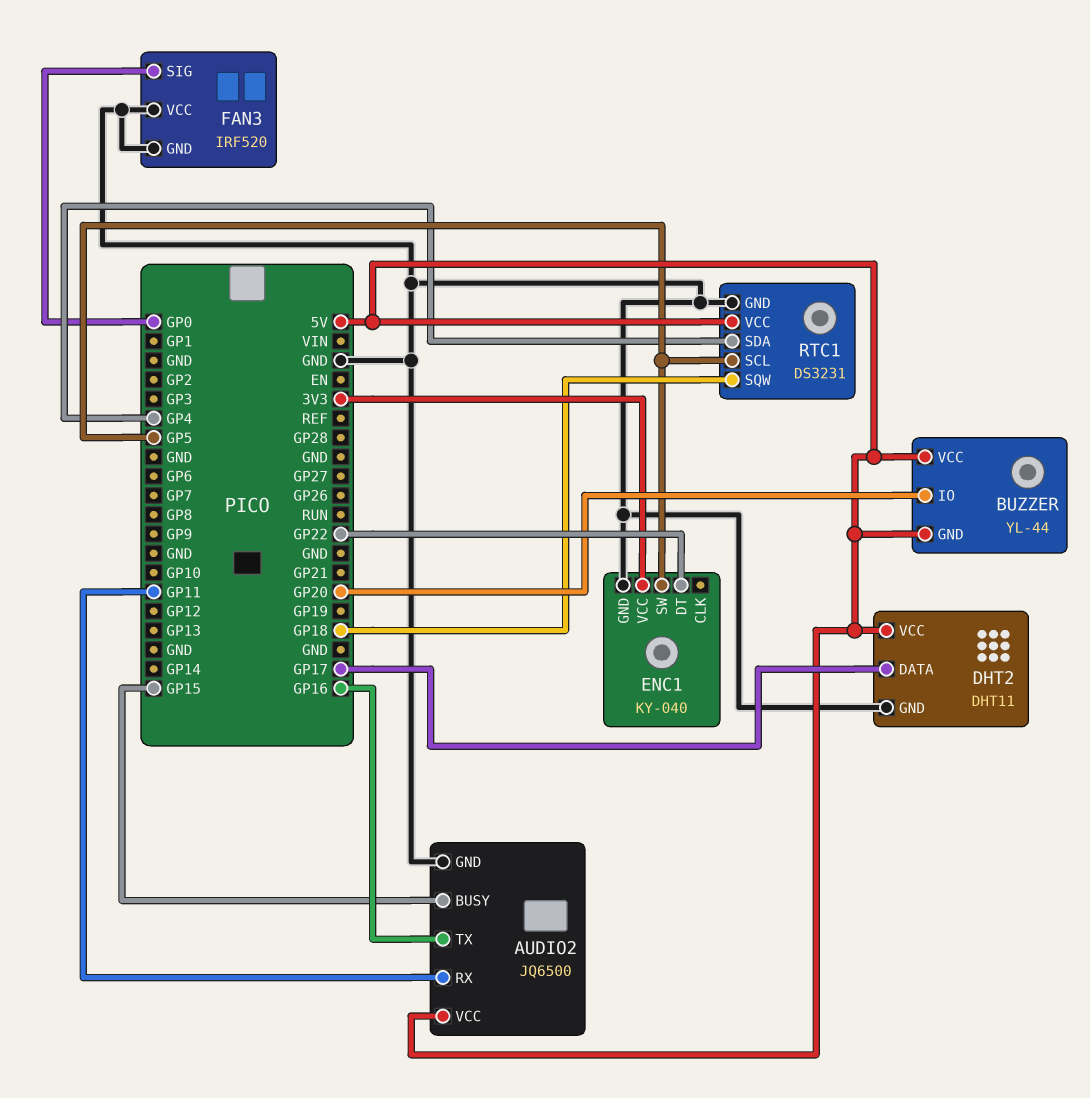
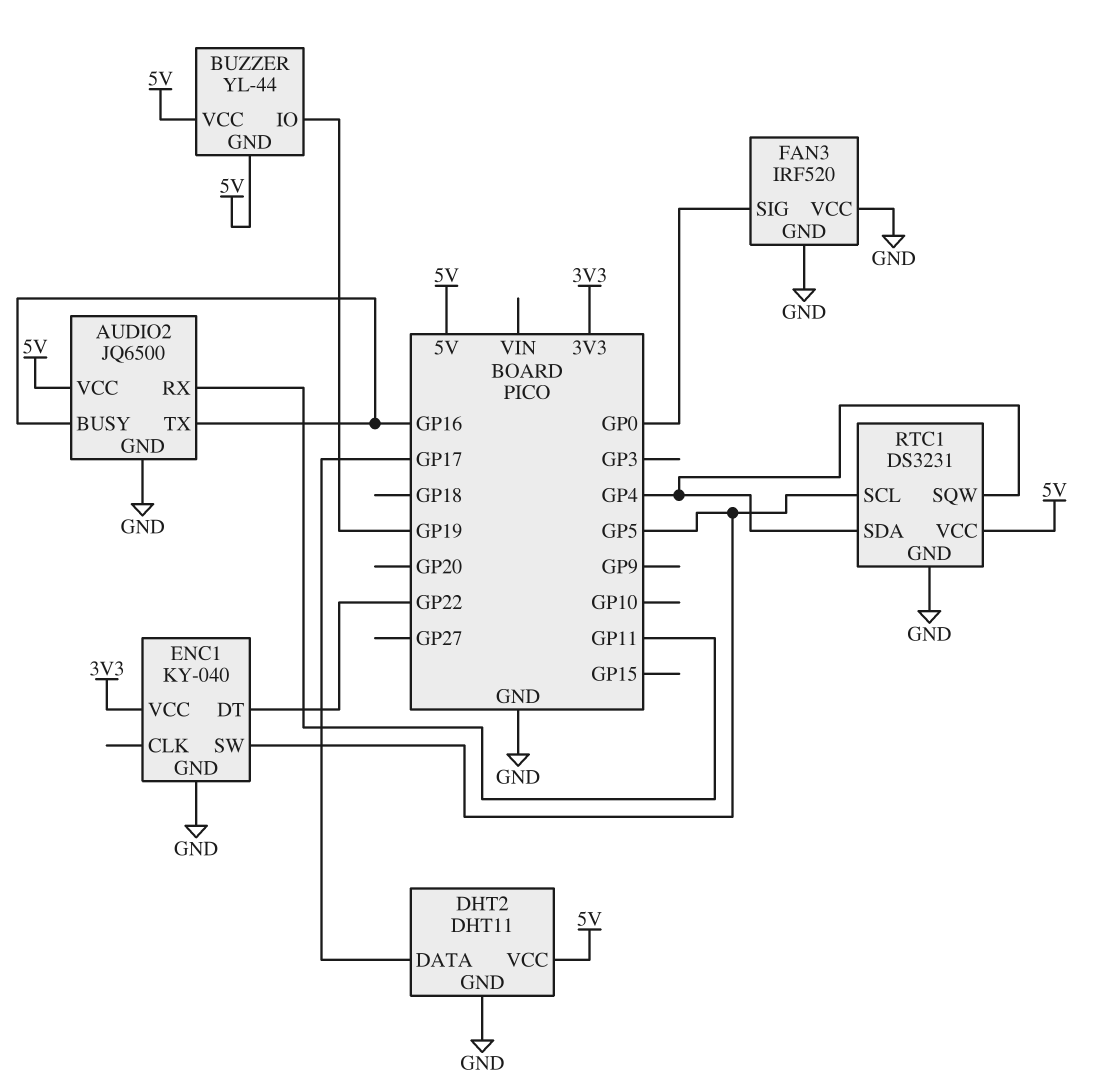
AUDIO2 pin BUSY: GP15 -> GP16
BUZZER pin IO: GP20 -> GP19
RTC1 pin SQW: GP18 -> GP4

